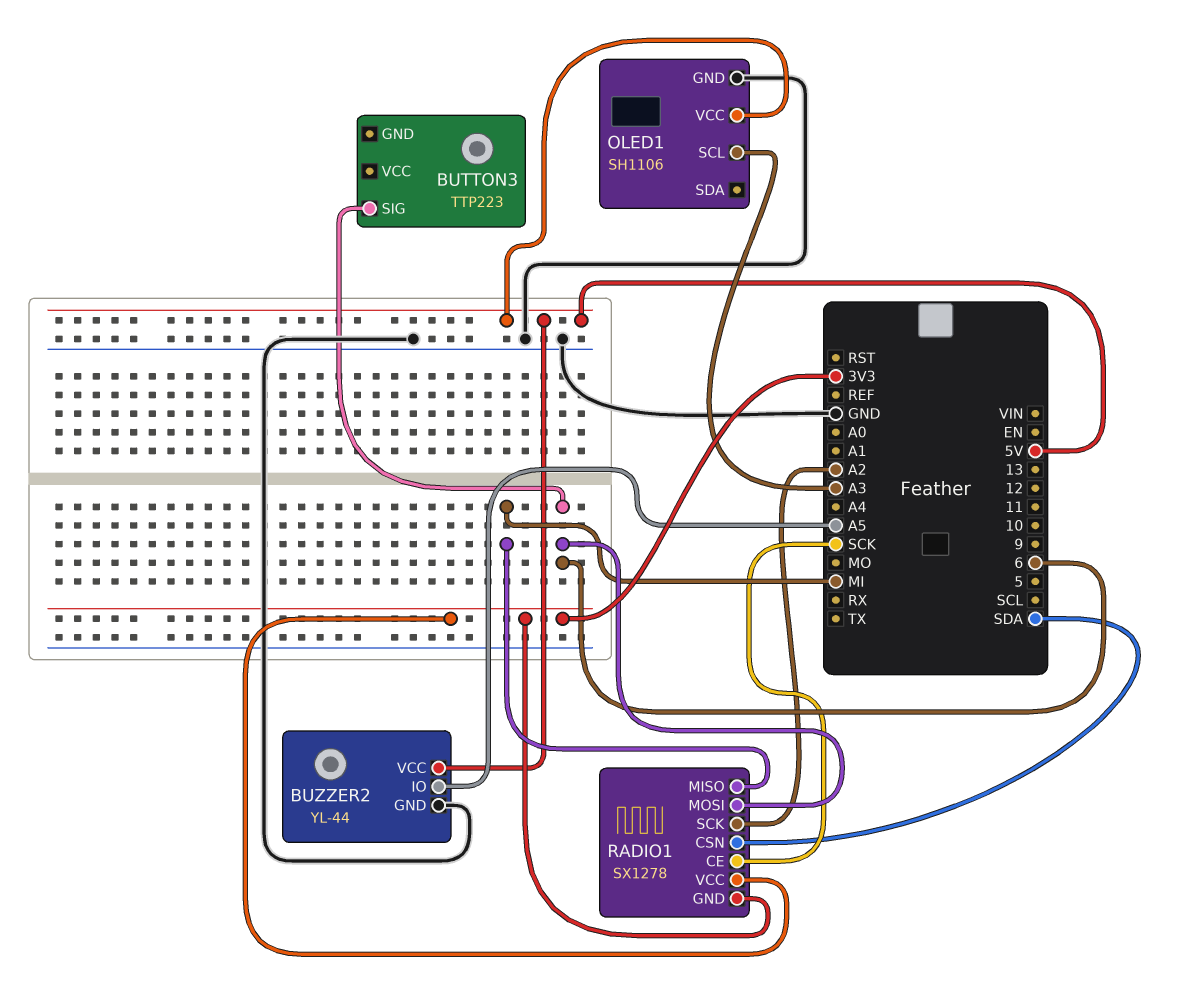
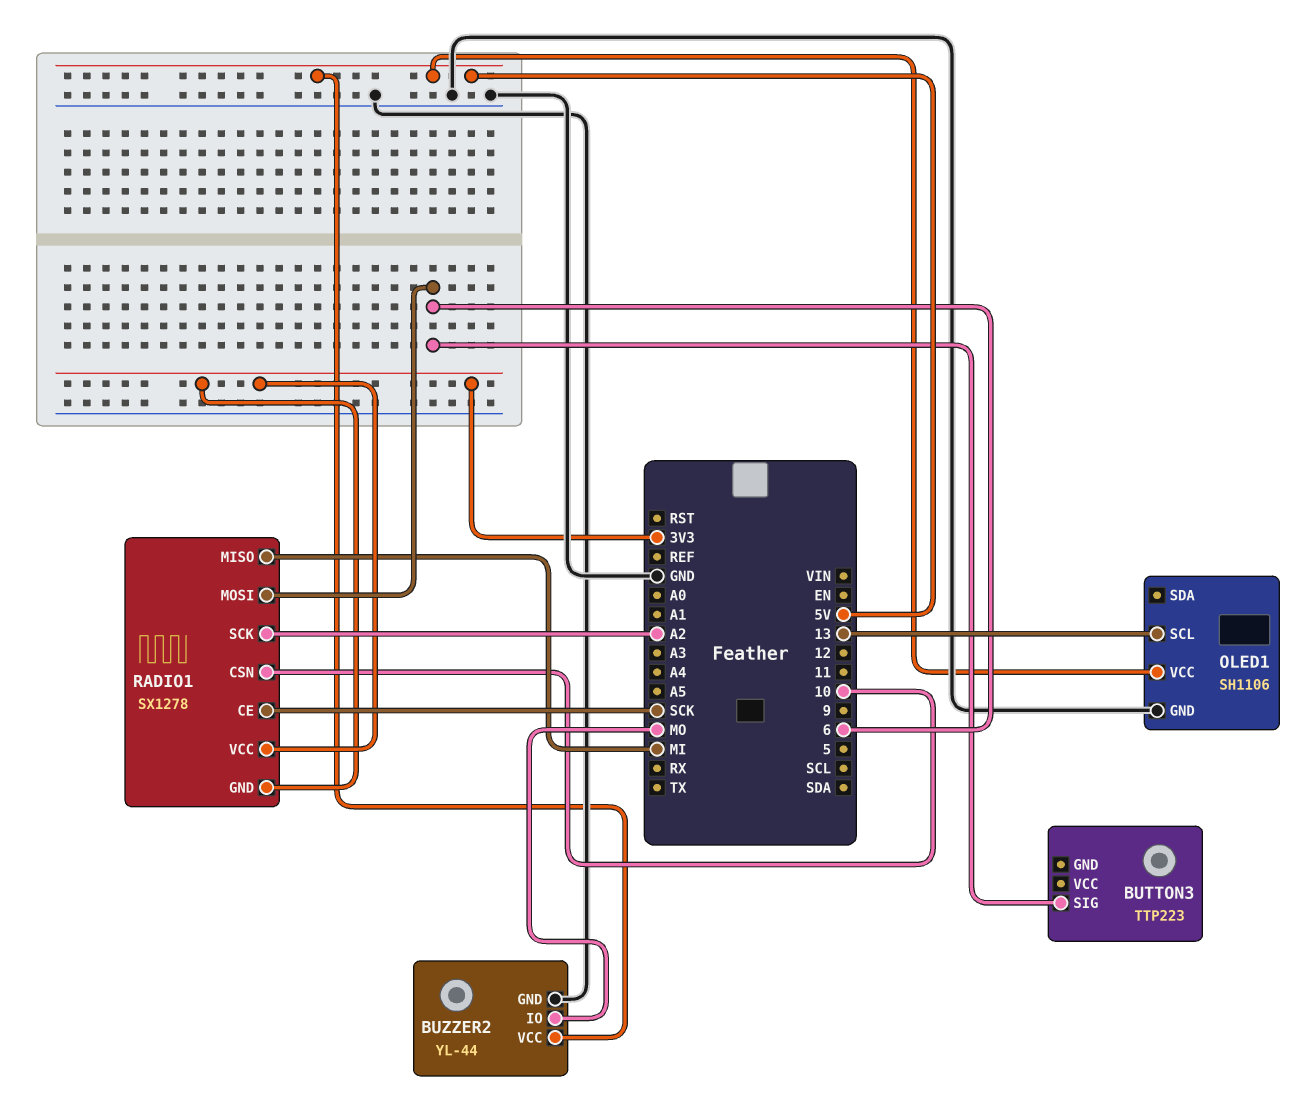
BUZZER2 pin IO: A5 -> MO
OLED1 pin SCL: A3 -> 13
RADIO1 pin CSN: SDA -> 10

